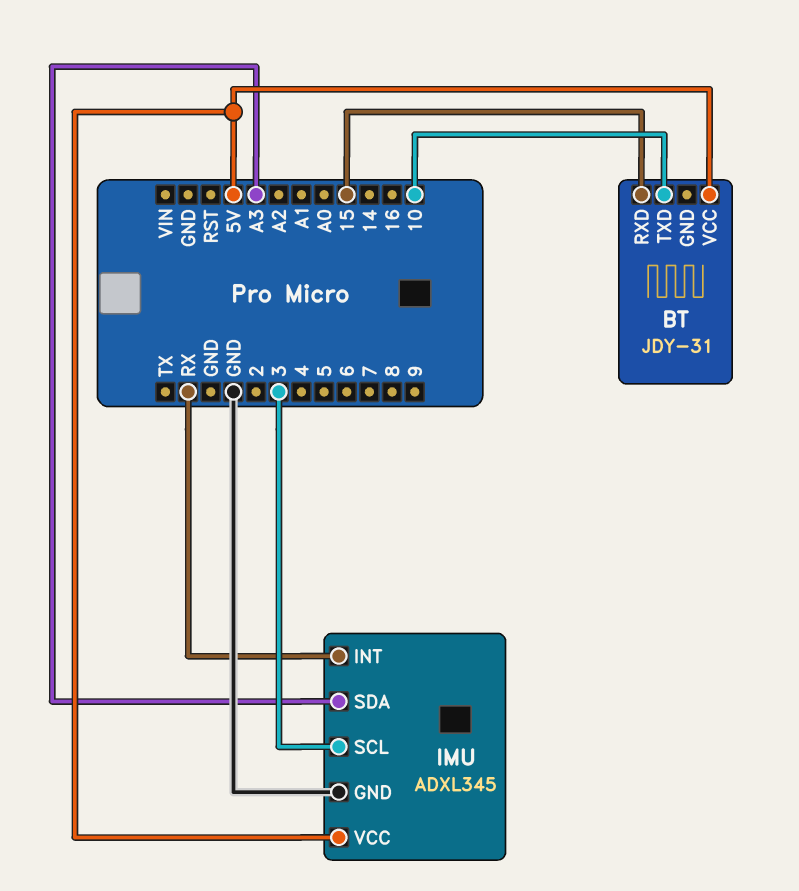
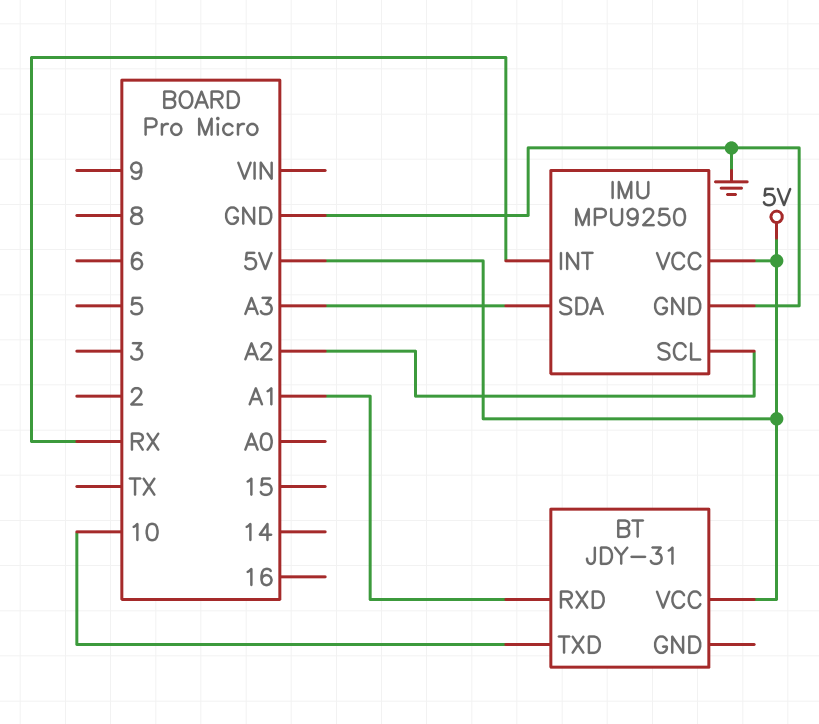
BT pin RXD: 15 -> A1
IMU: ADXL345 -> MPU9250
IMU pin SCL: 3 -> A2

